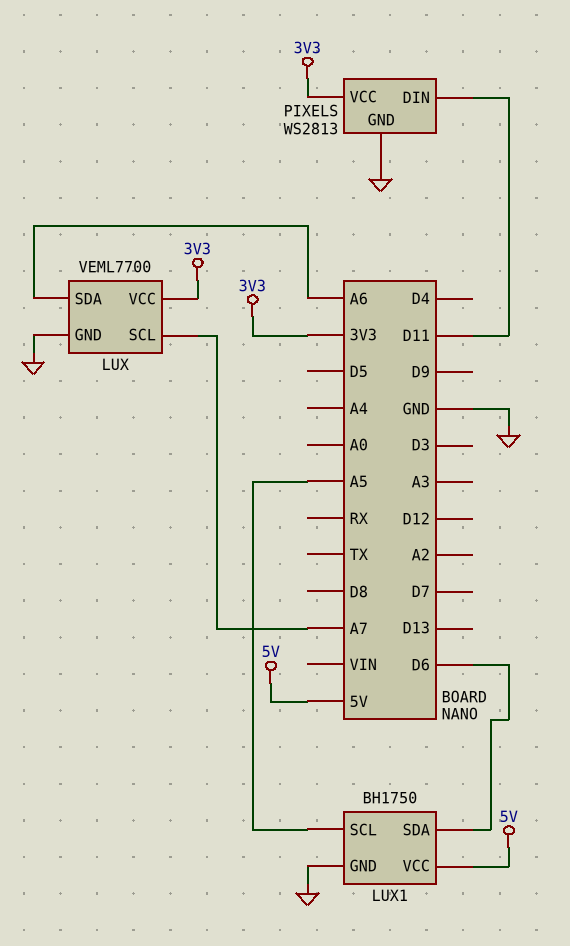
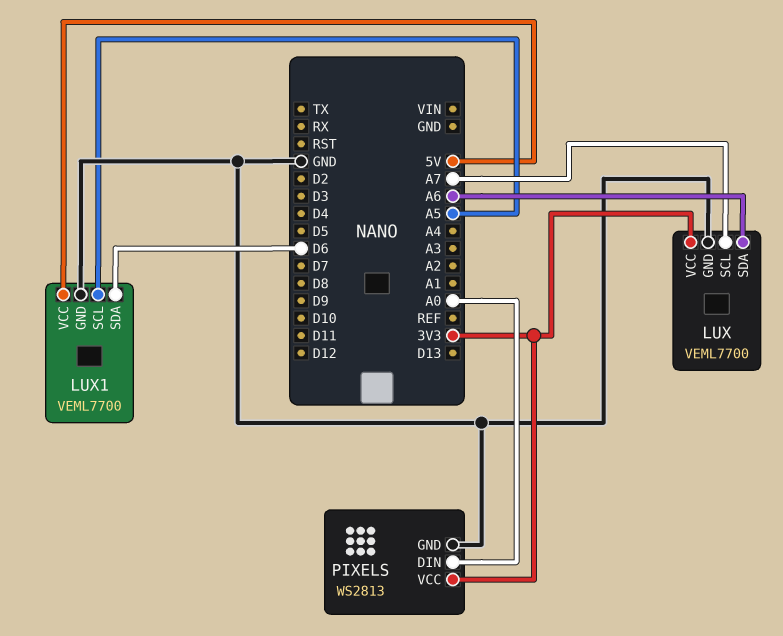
LUX1: BH1750 -> VEML7700
PIXELS pin DIN: D11 -> A0

